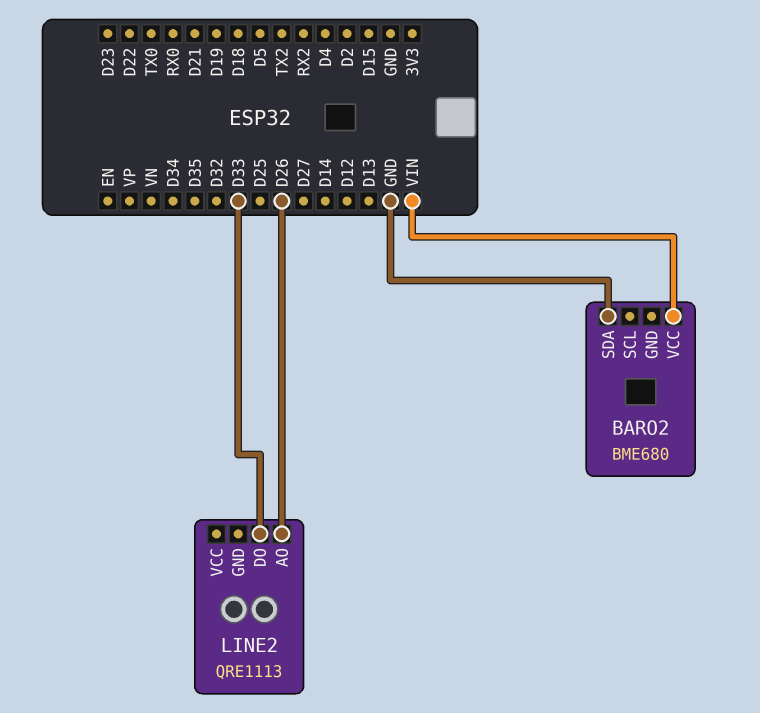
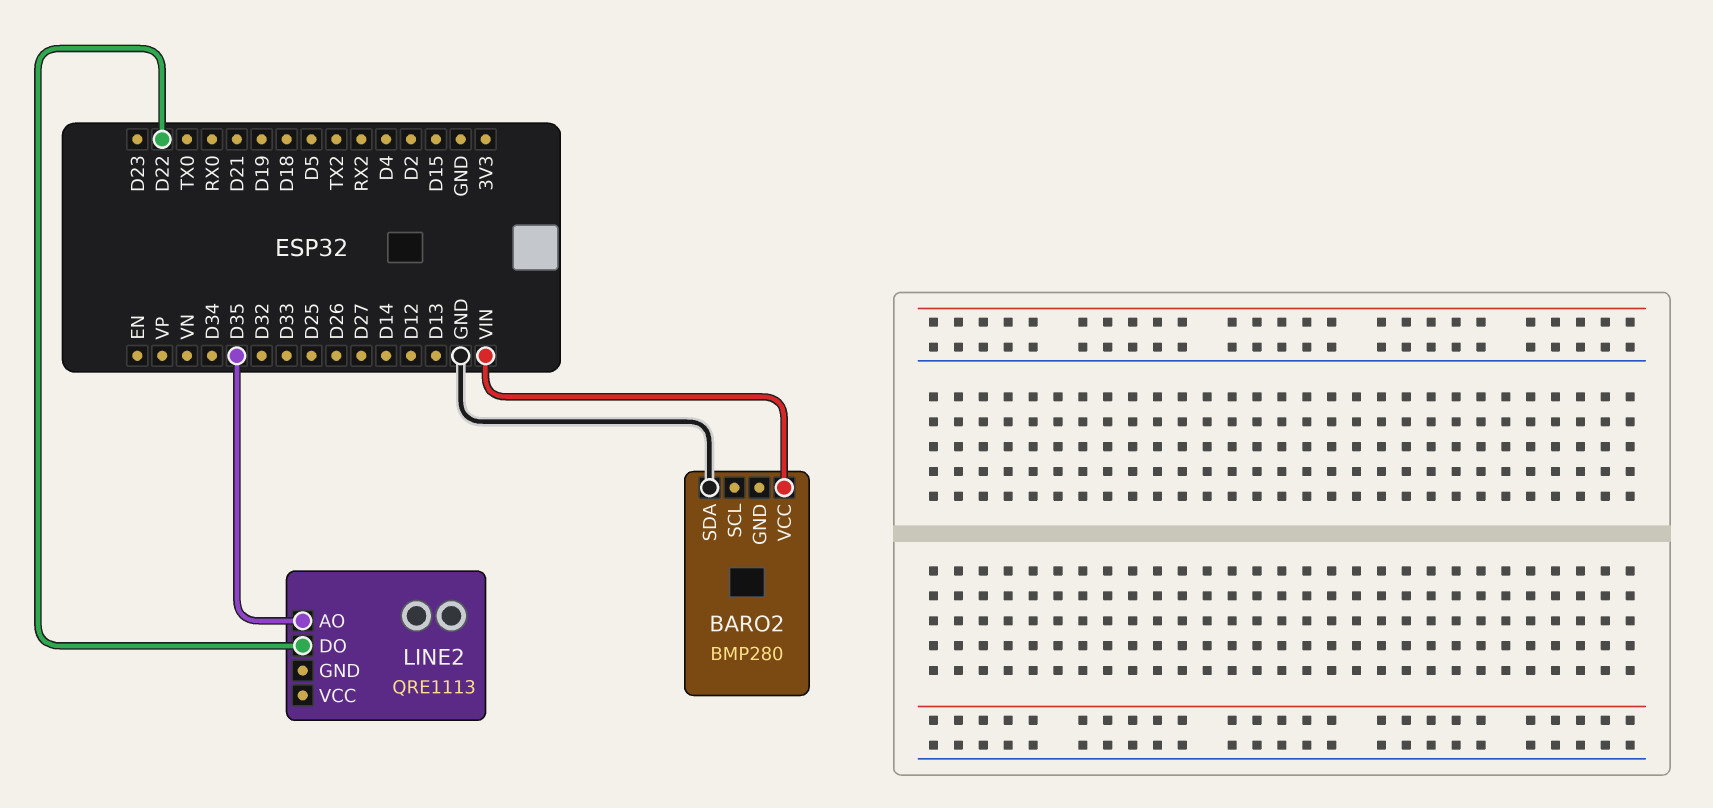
BARO2: BME680 -> BMP280
LINE2 pin AO: D26 -> D35
LINE2 pin DO: D33 -> D22

